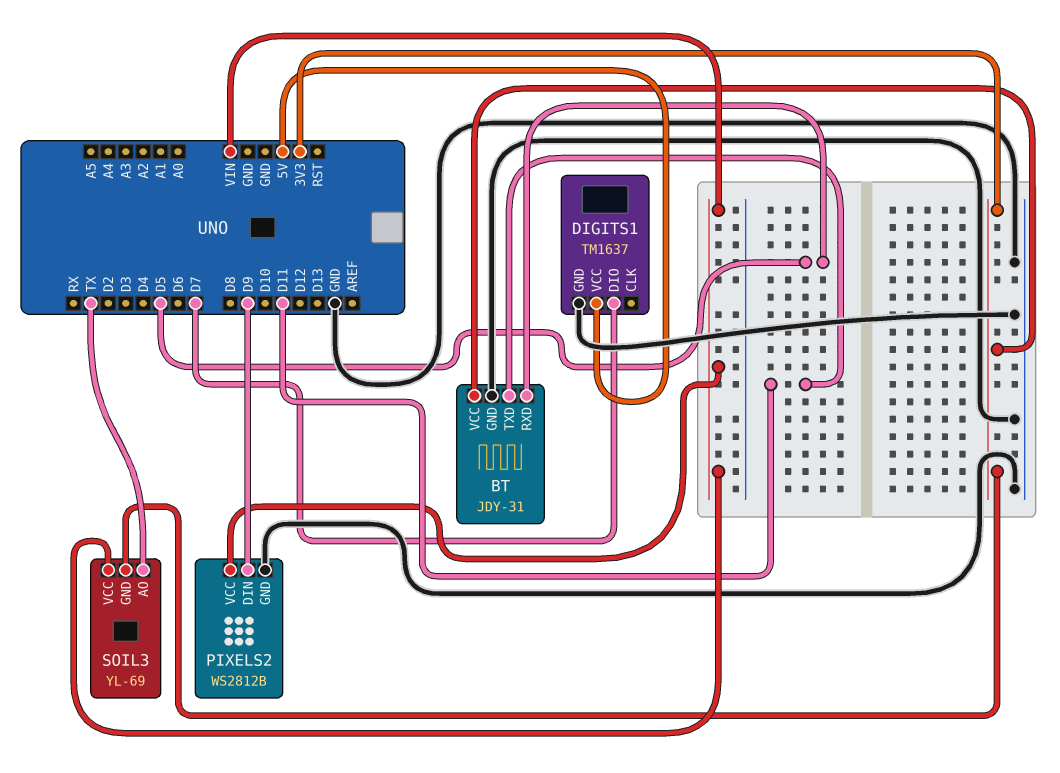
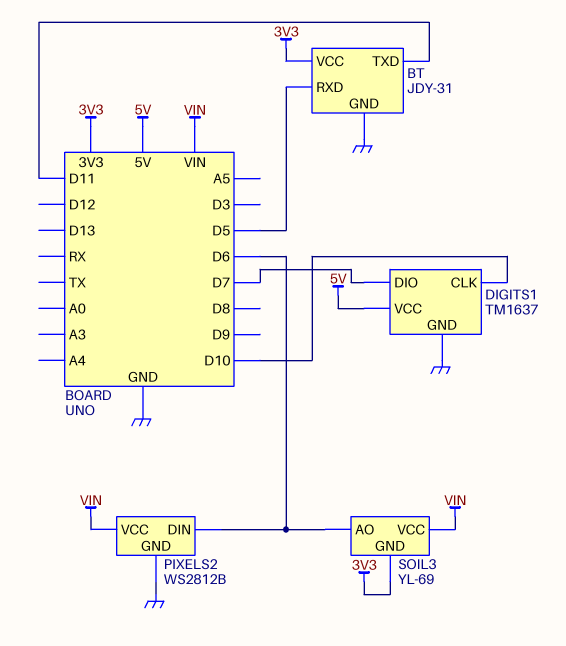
DIGITS1 pin CLK: none -> D10
PIXELS2 pin DIN: D9 -> D6
SOIL3 pin AO: TX -> D6

